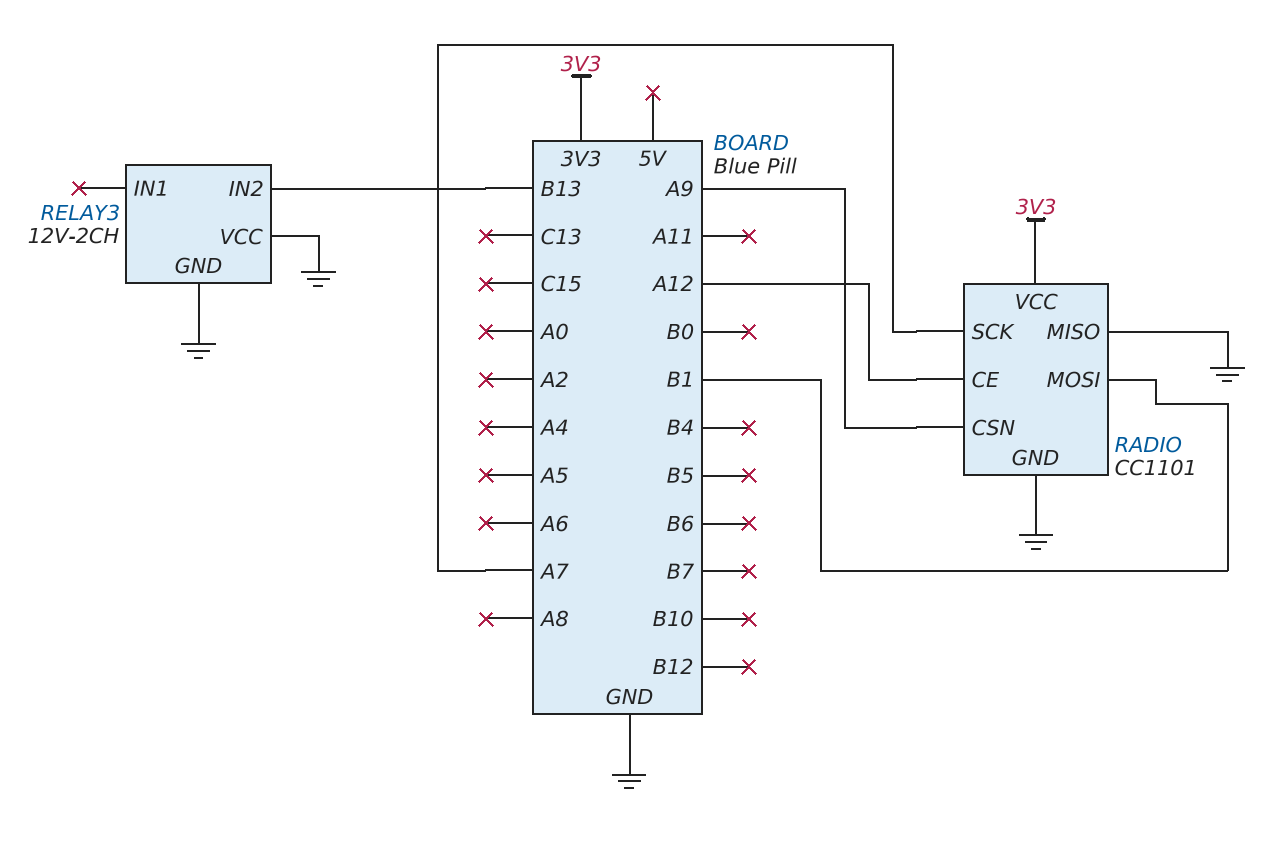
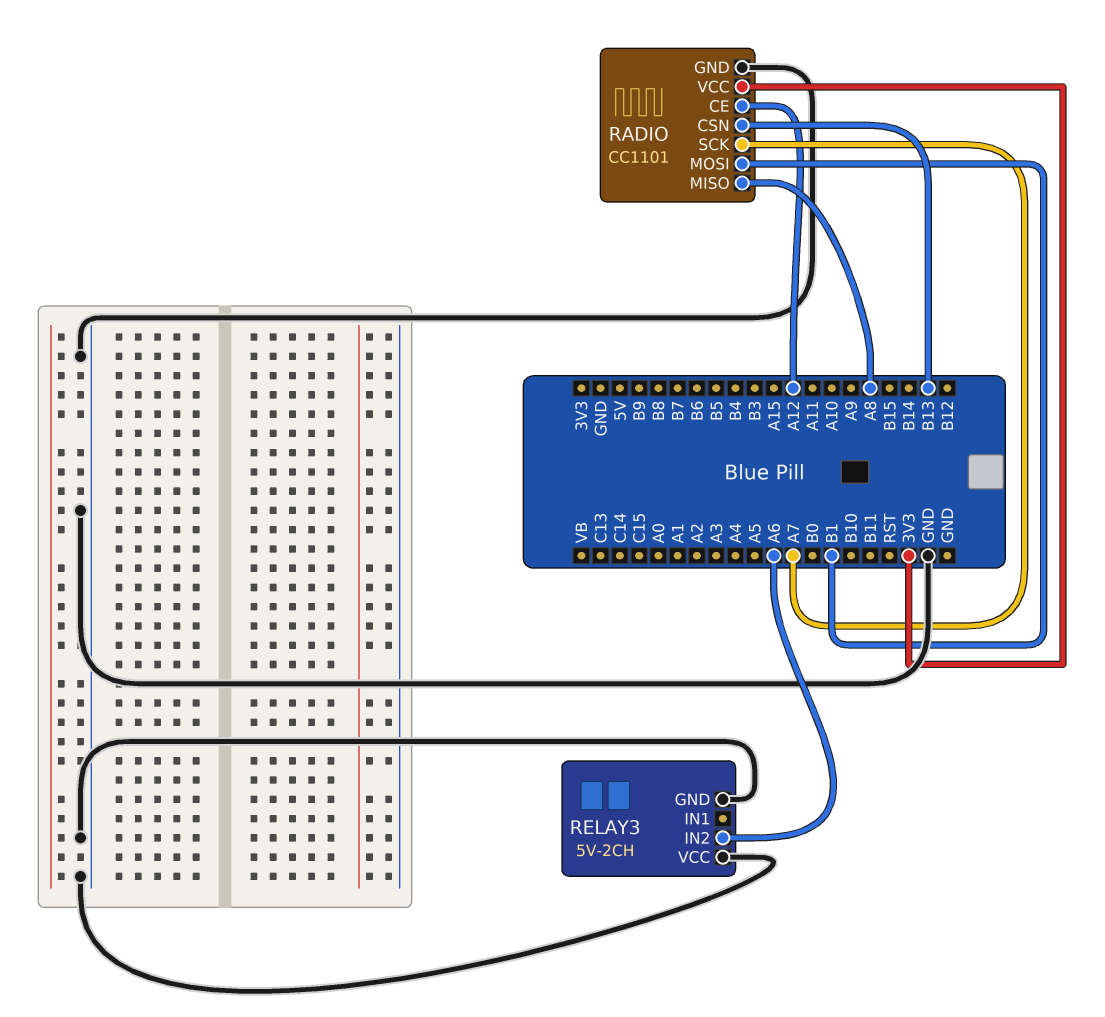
RADIO pin CSN: A9 -> B13
RADIO pin MISO: GND -> A8
RELAY3: 12V-2CH -> 5V-2CH
RELAY3 pin IN2: B13 -> A6

